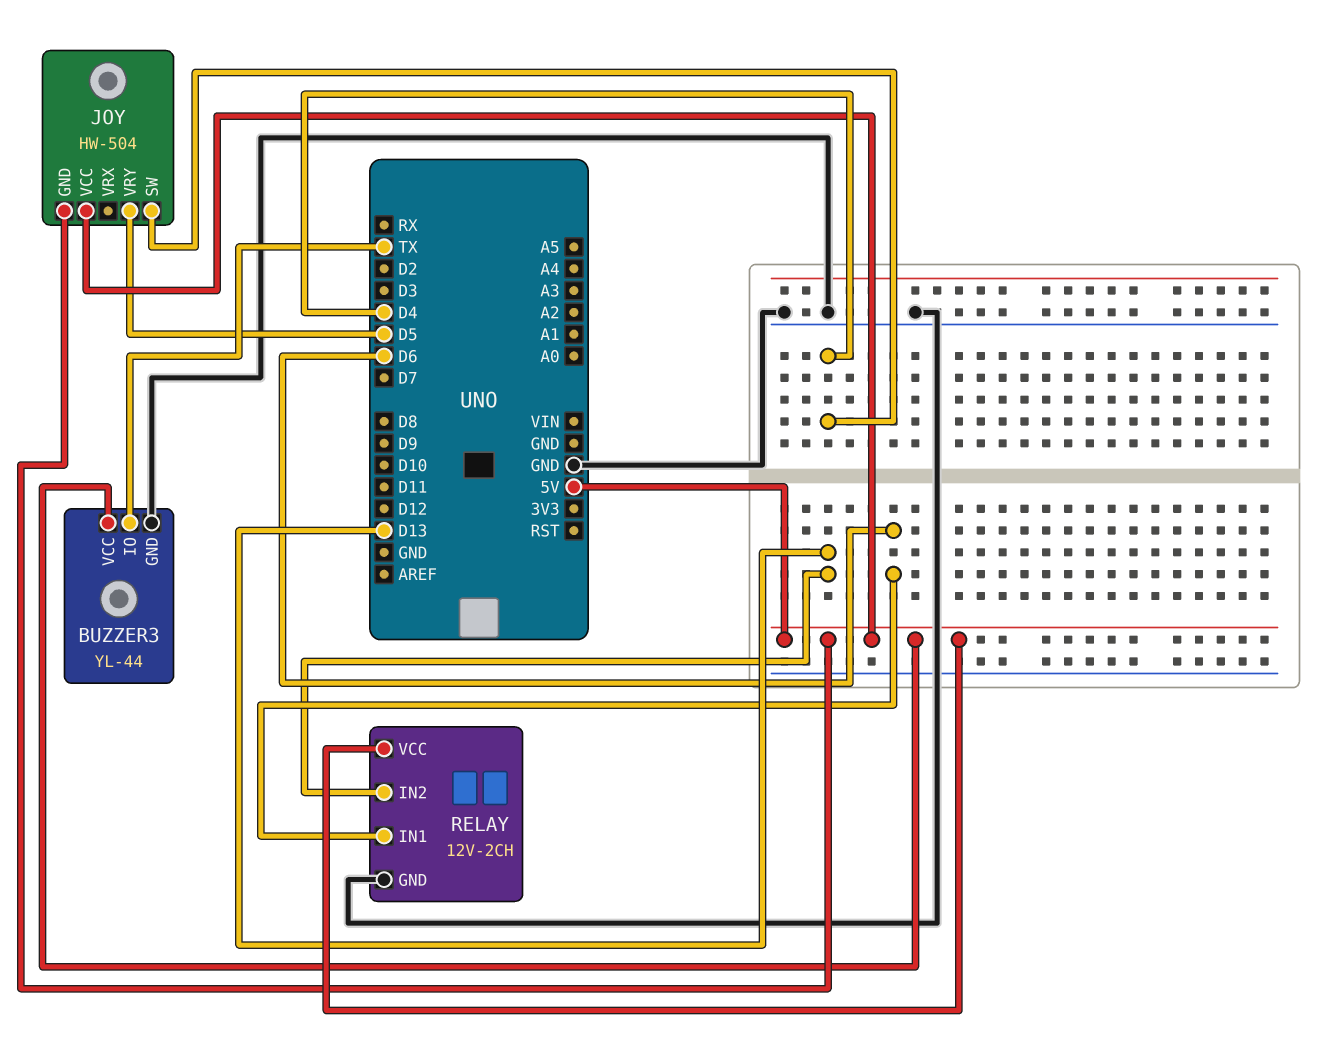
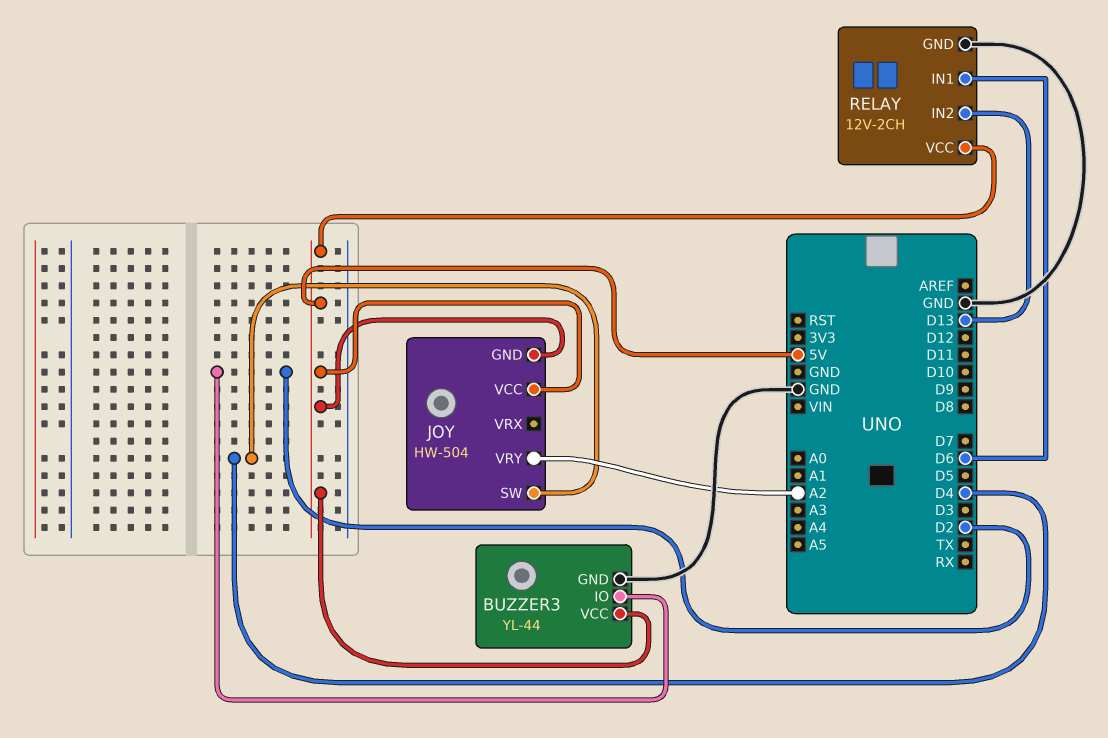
BUZZER3 pin IO: TX -> D2
JOY pin VRY: D5 -> A2

